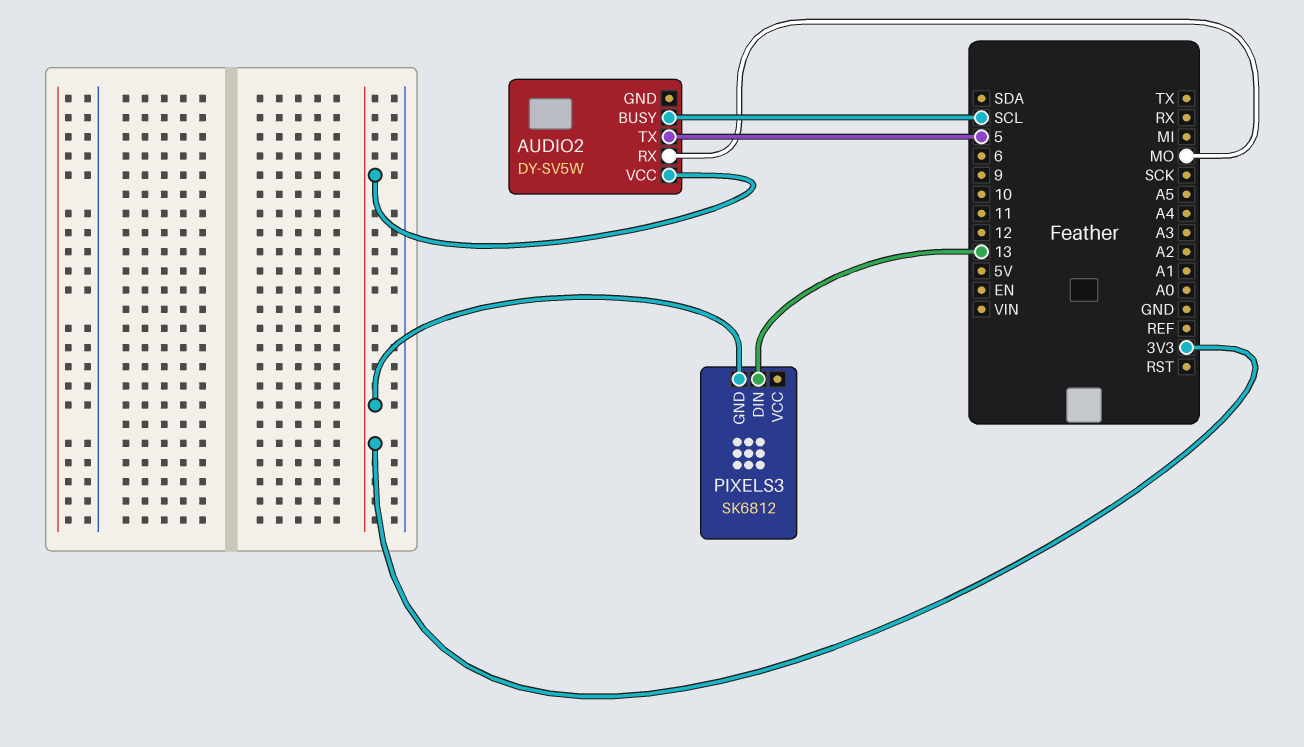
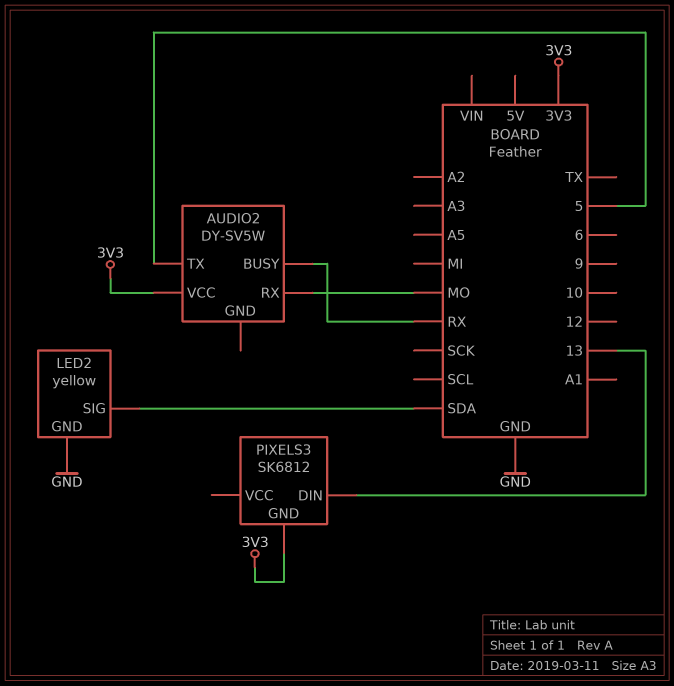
AUDIO2 pin BUSY: SCL -> RX
LED2: none -> yellow
LED2 pin GND: none -> GND
LED2 pin SIG: none -> SDA

